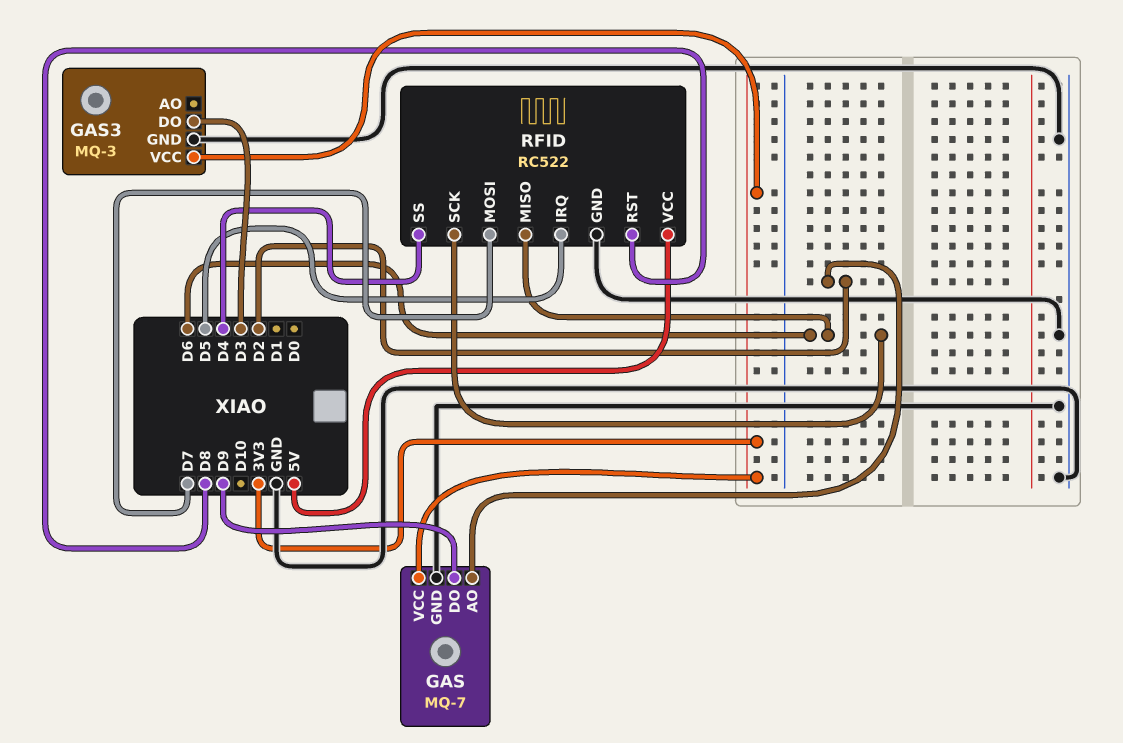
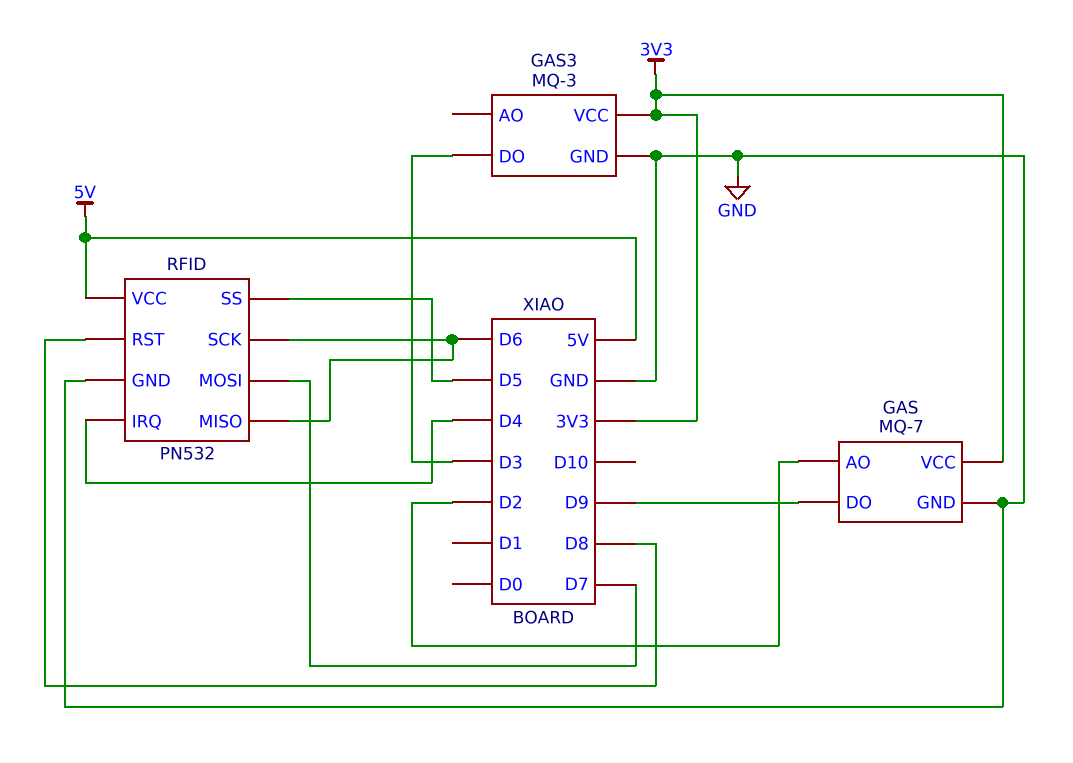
RFID: RC522 -> PN532
RFID pin IRQ: D5 -> D4
RFID pin SS: D4 -> D5

